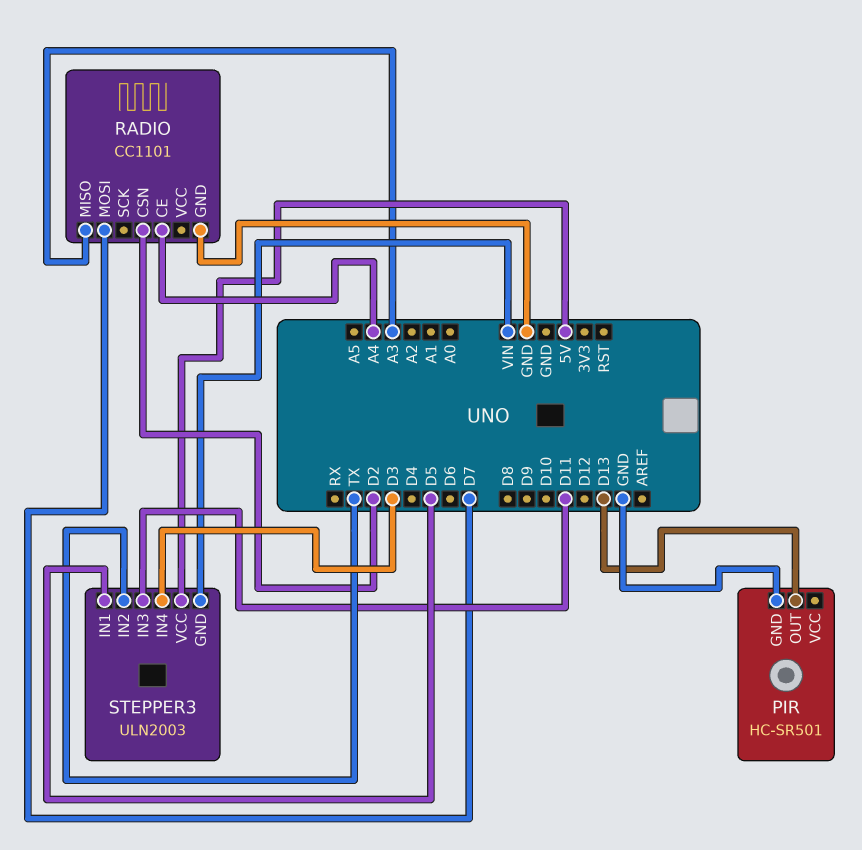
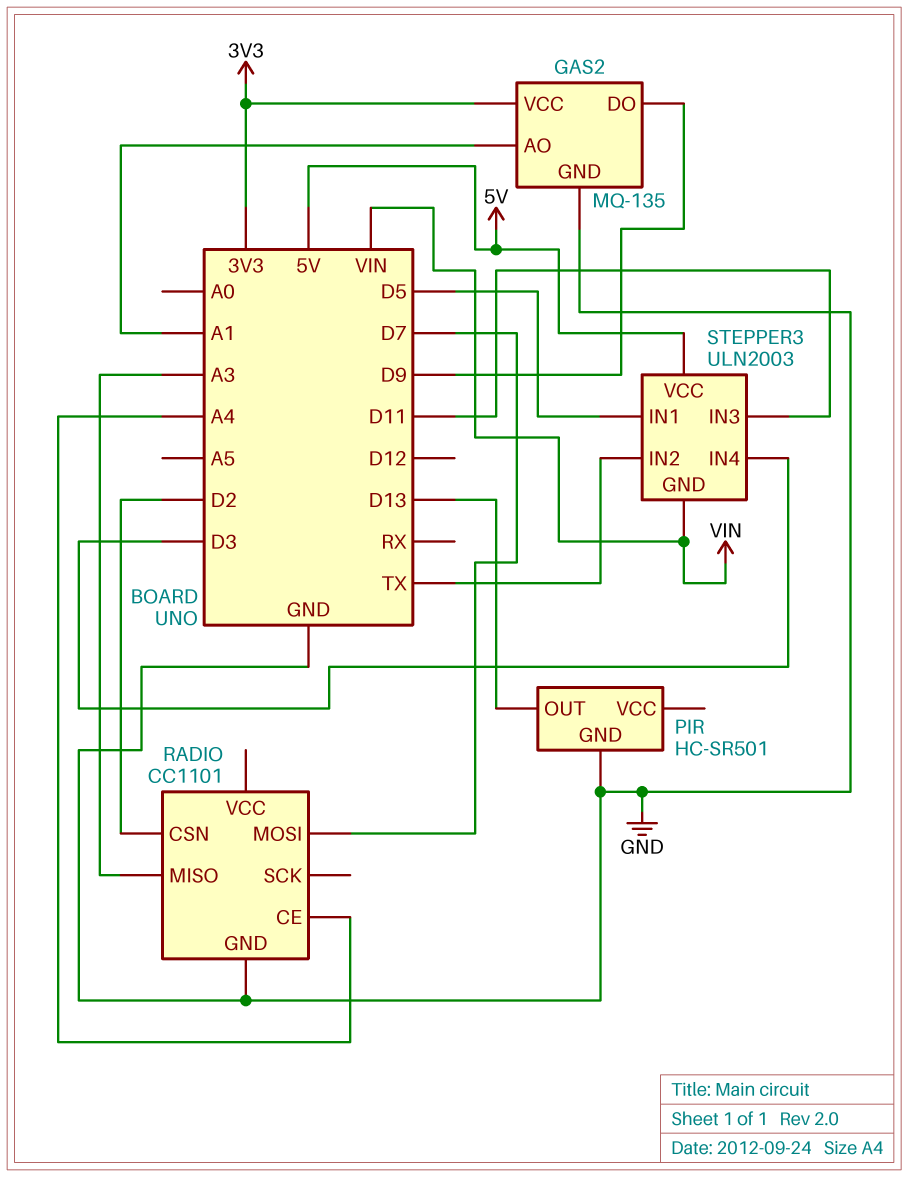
GAS2: none -> MQ-135
GAS2 pin AO: none -> A1
GAS2 pin DO: none -> D9
GAS2 pin GND: none -> GND
GAS2 pin VCC: none -> 3V3

